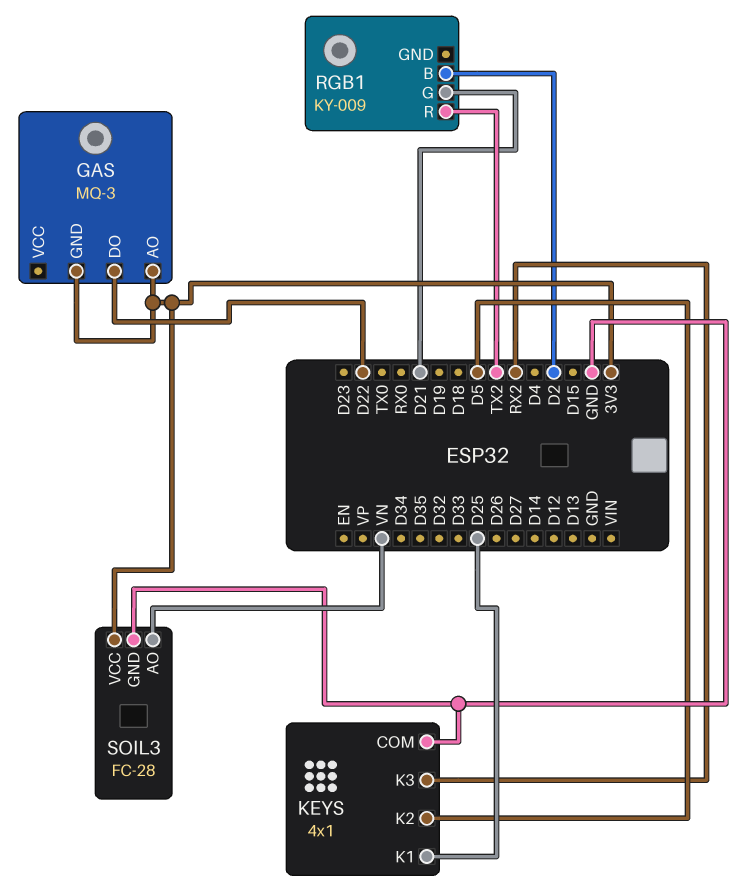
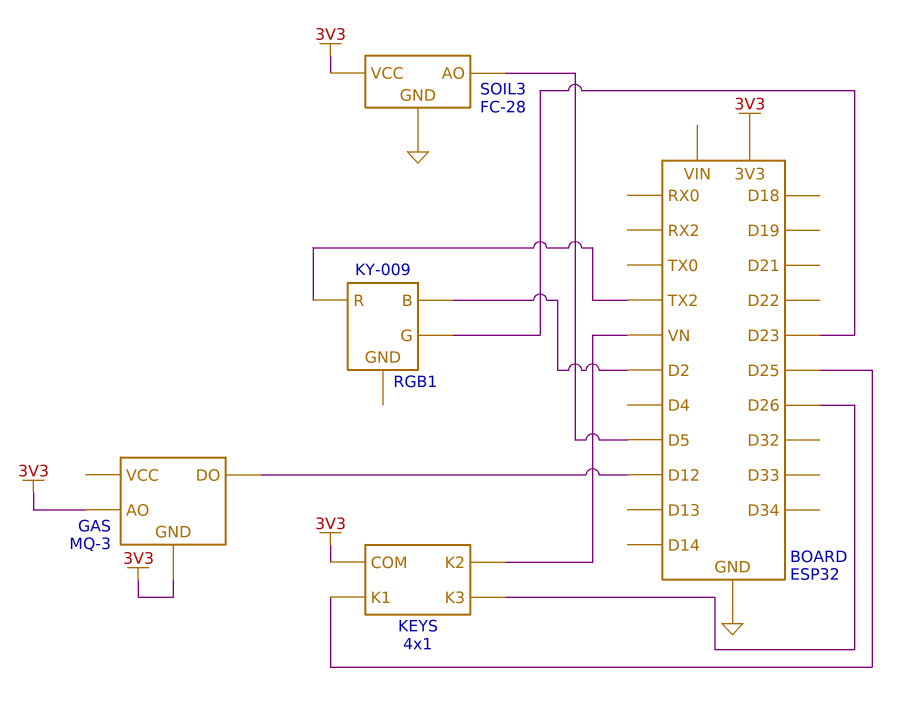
GAS pin DO: D22 -> D12
KEYS pin COM: GND -> 3V3
KEYS pin K2: D5 -> VN
KEYS pin K3: RX2 -> D26
RGB1 pin G: D21 -> D23
SOIL3 pin AO: VN -> D5

